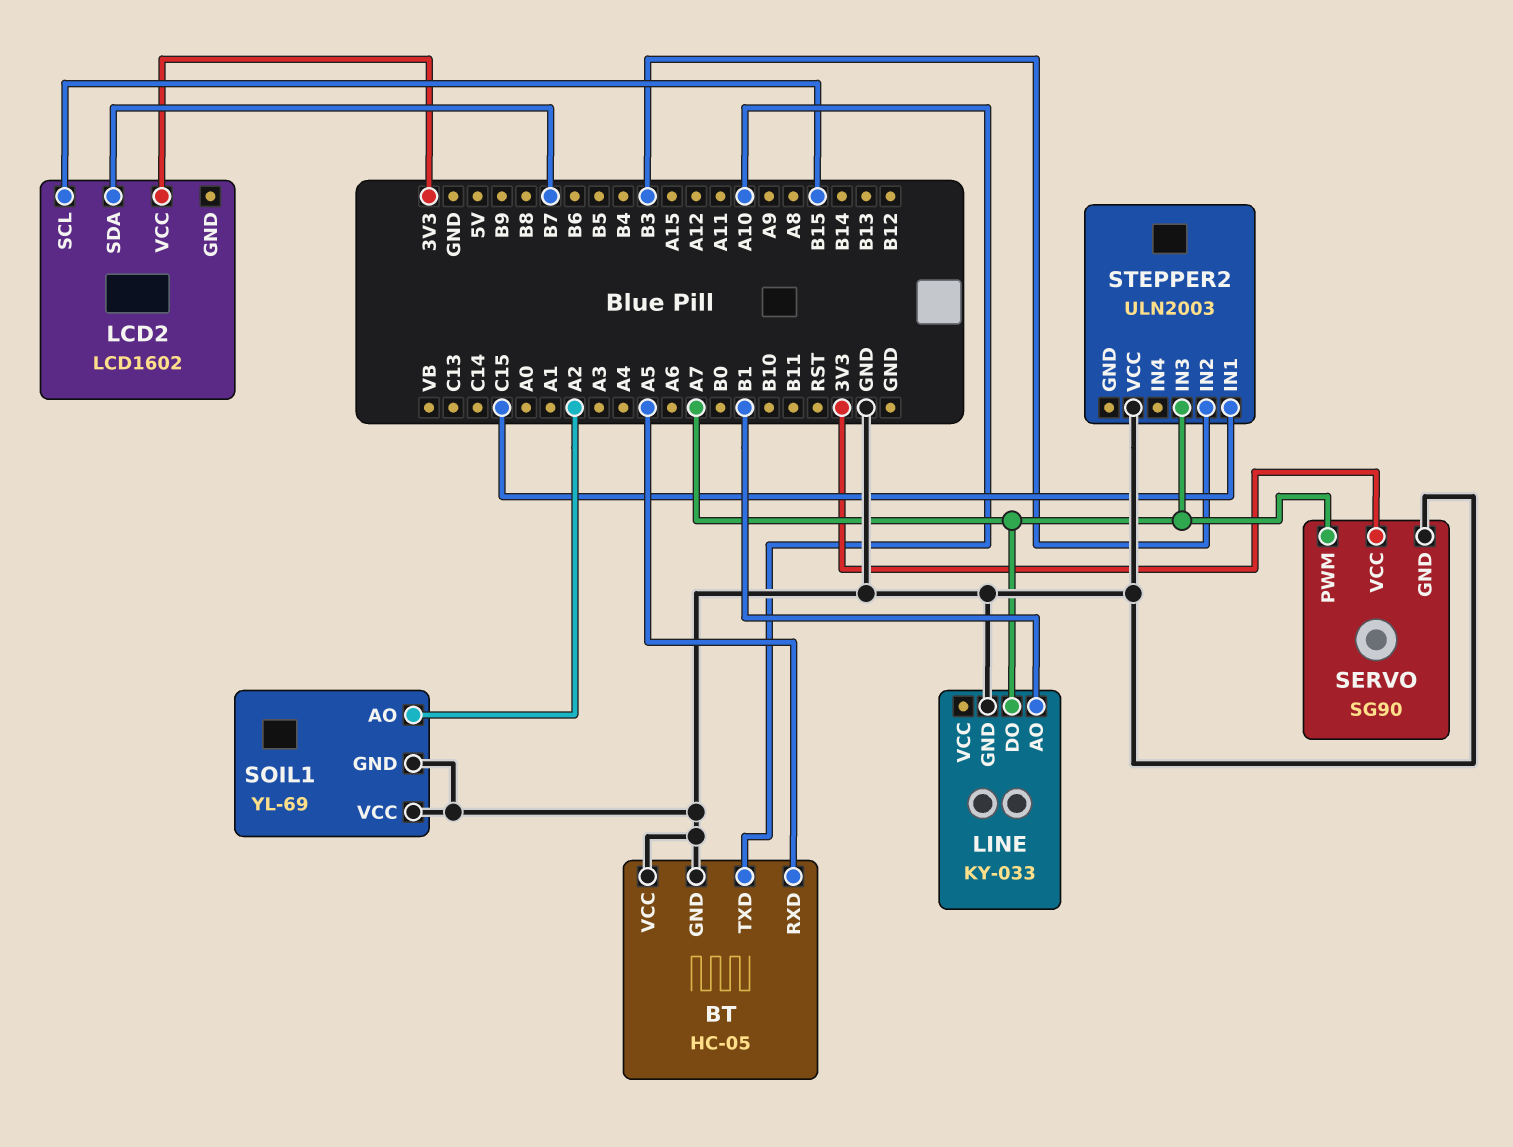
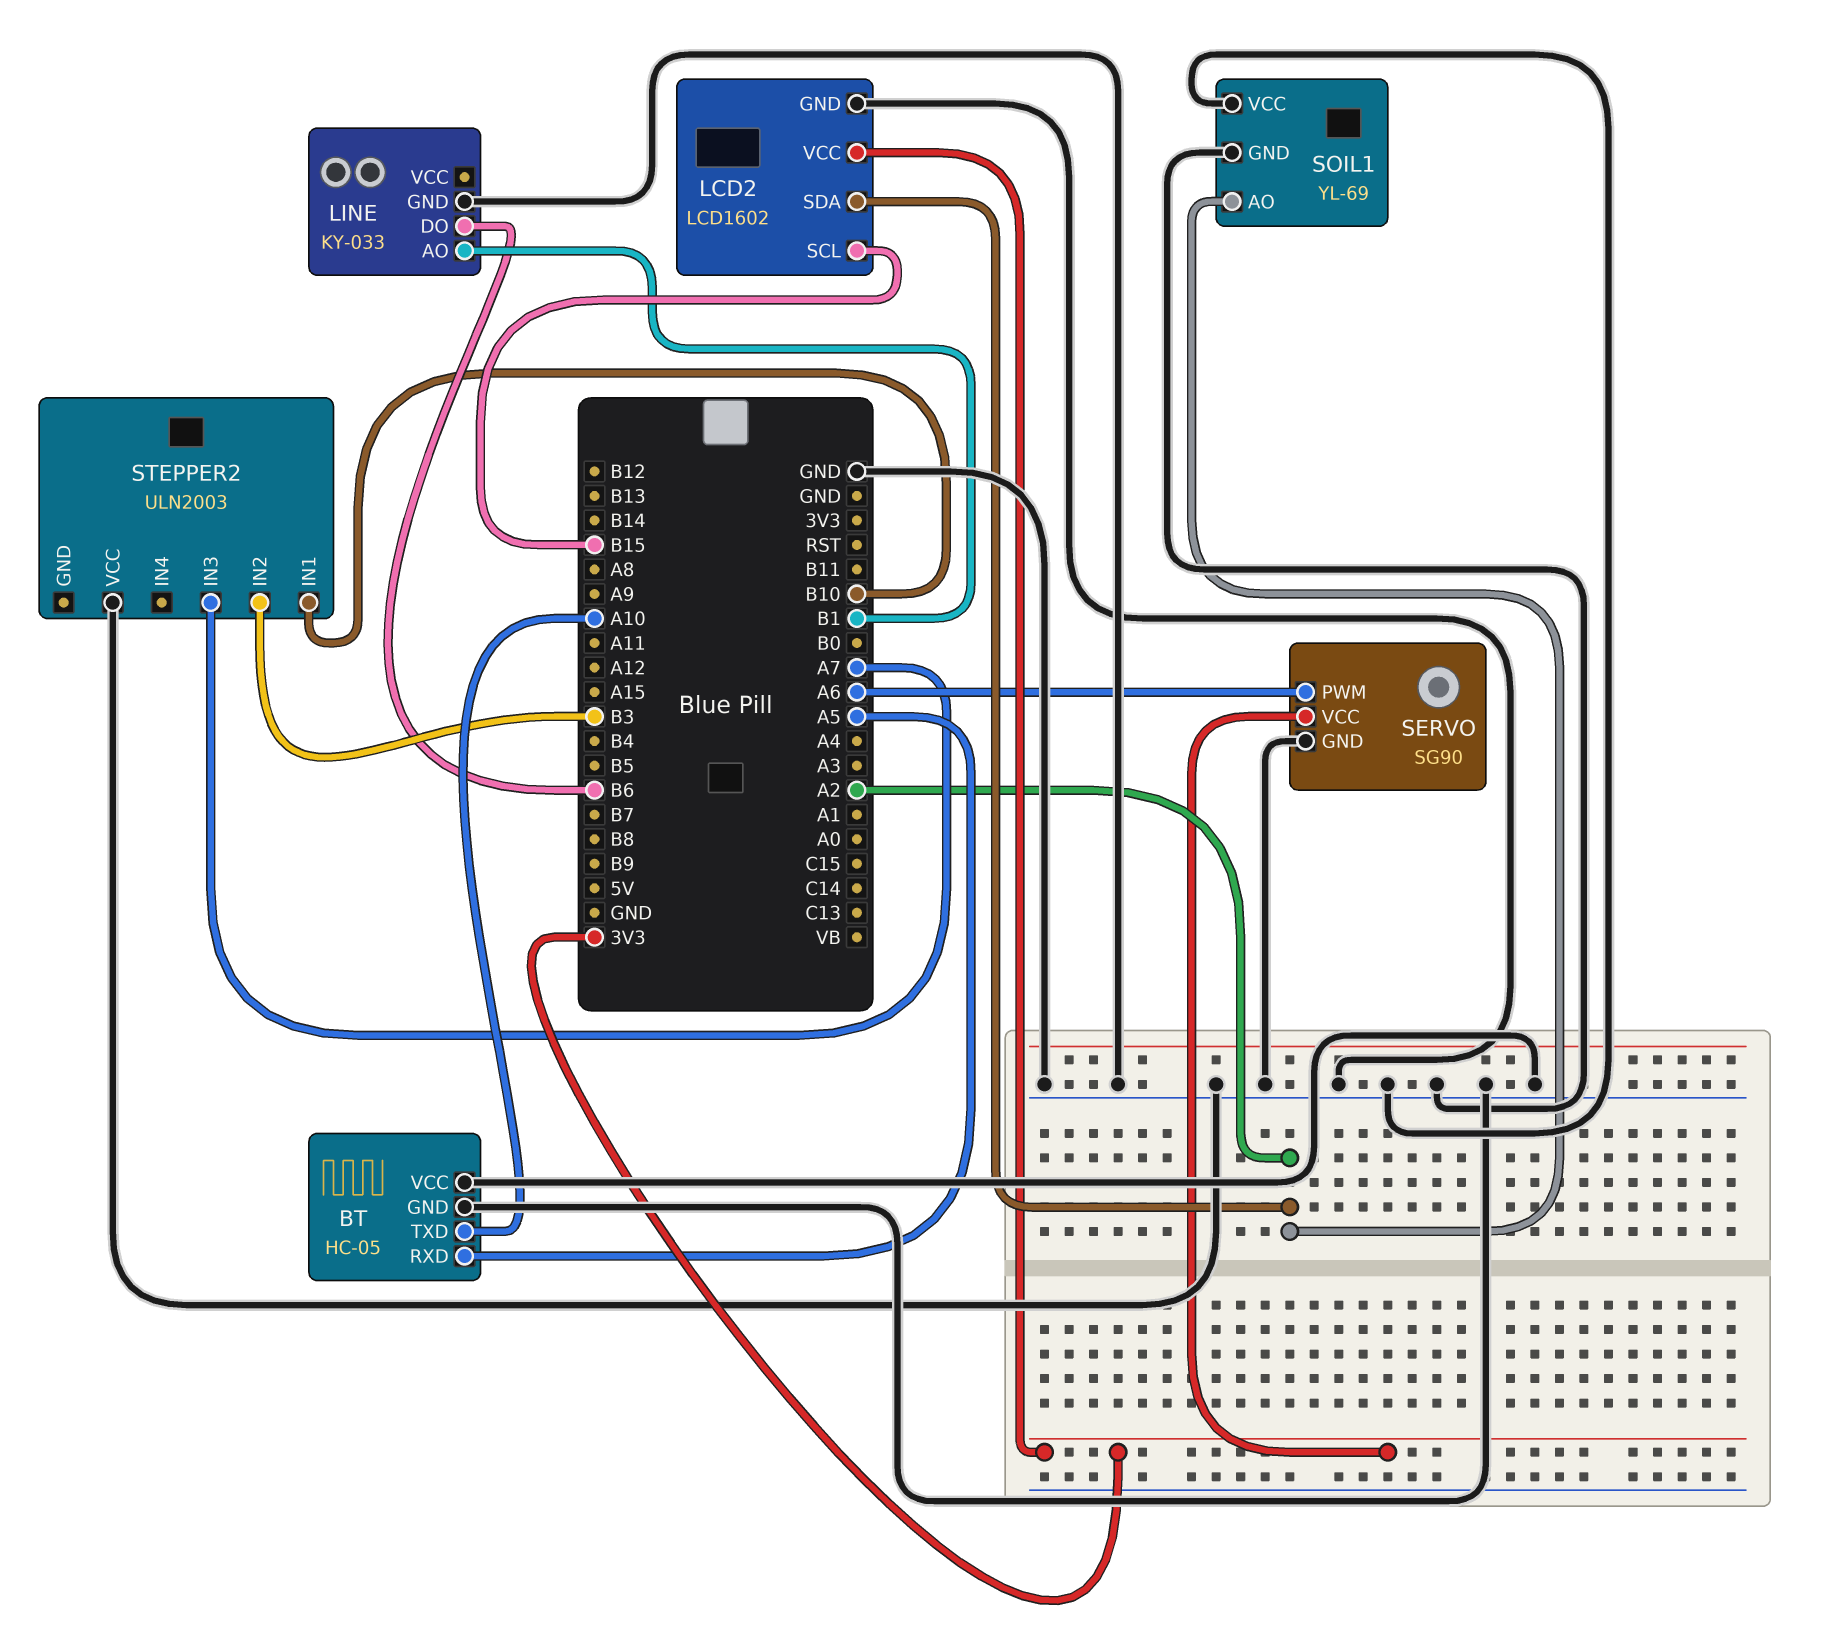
LCD2 pin GND: none -> GND
LCD2 pin SDA: B7 -> A2
LINE pin DO: A7 -> B6
SERVO pin PWM: A7 -> A6
STEPPER2 pin IN1: C15 -> B10

